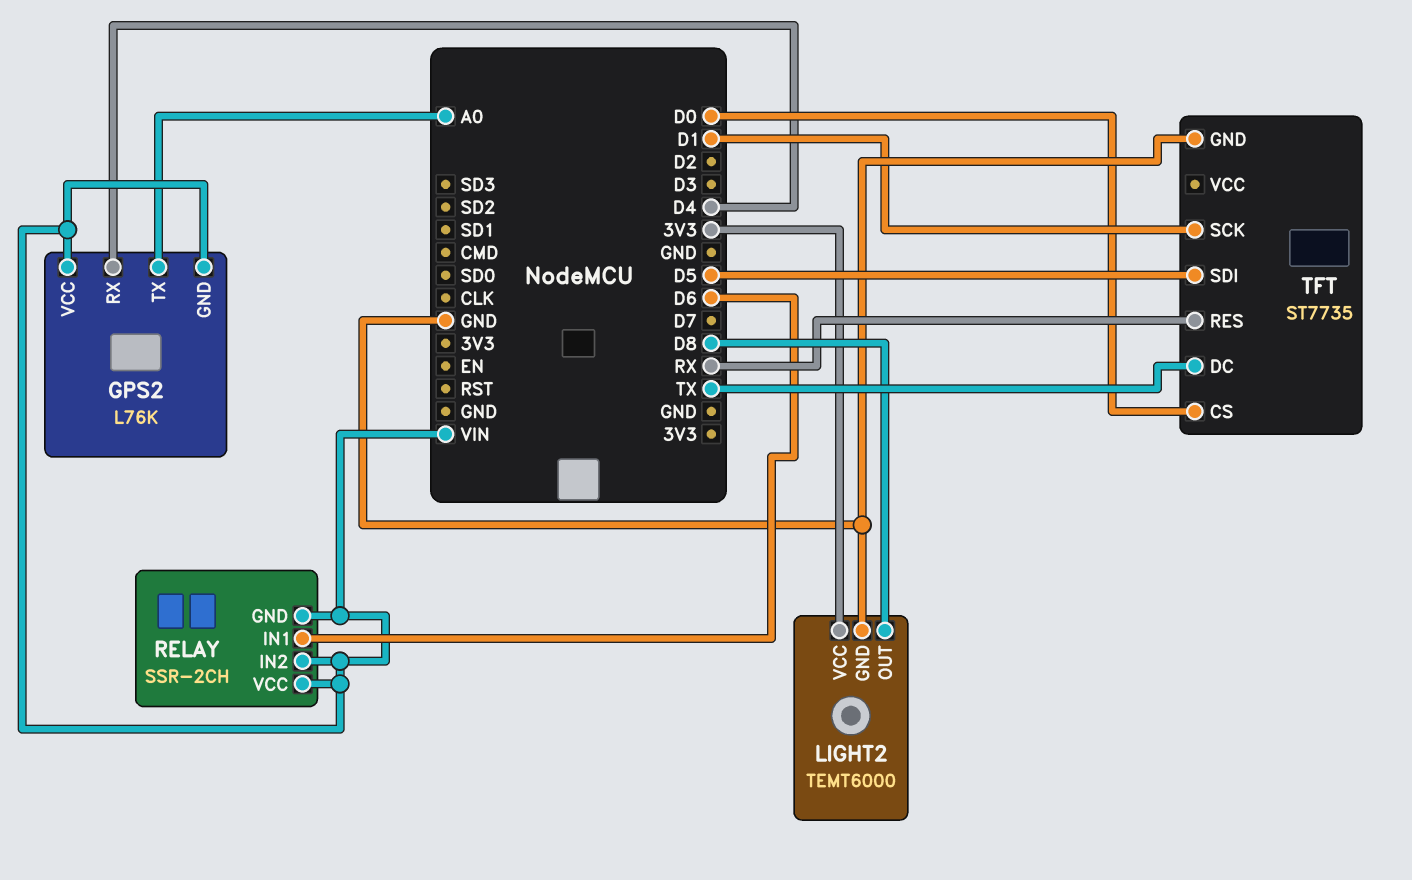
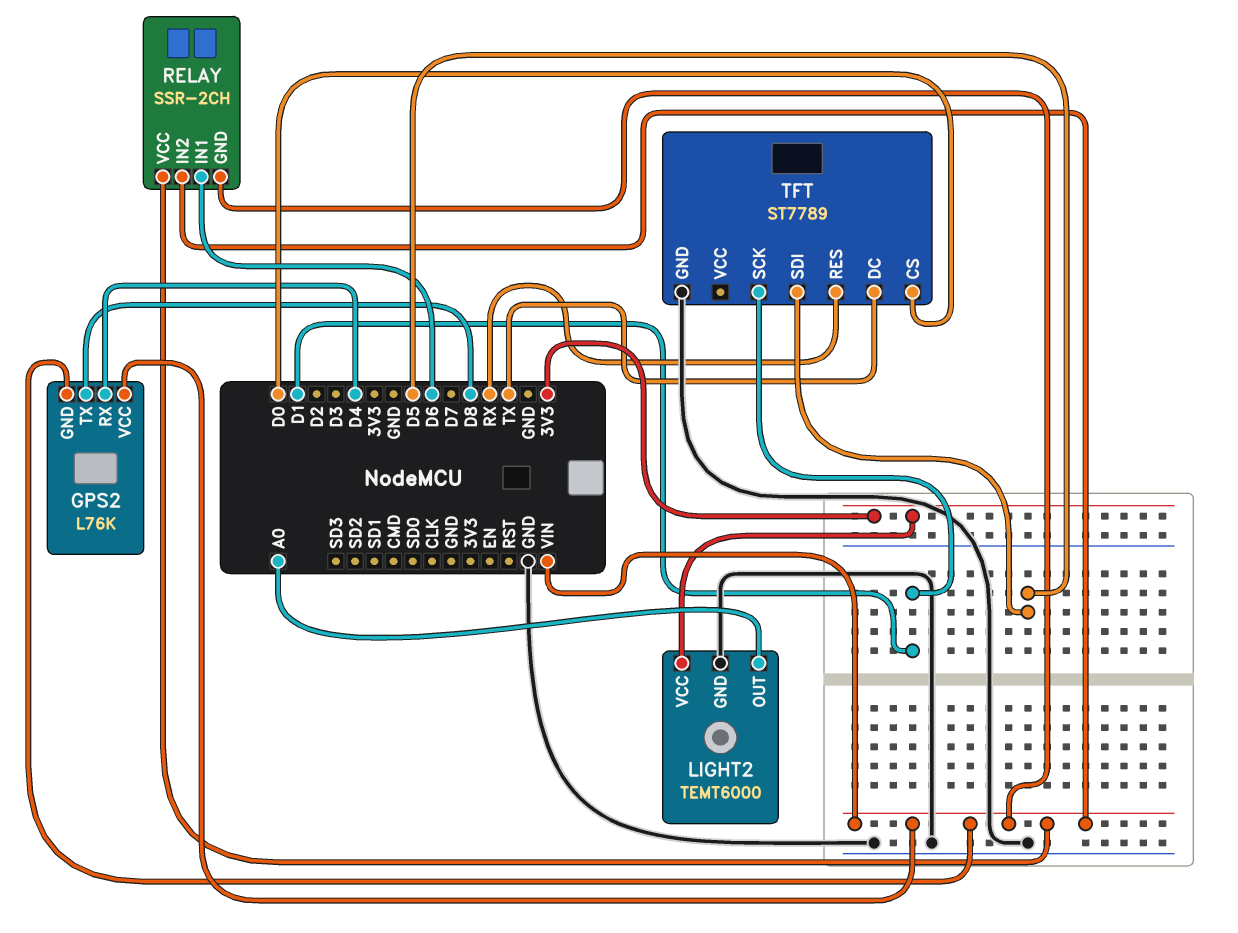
GPS2 pin TX: A0 -> D8
LIGHT2 pin OUT: D8 -> A0
TFT: ST7735 -> ST7789

